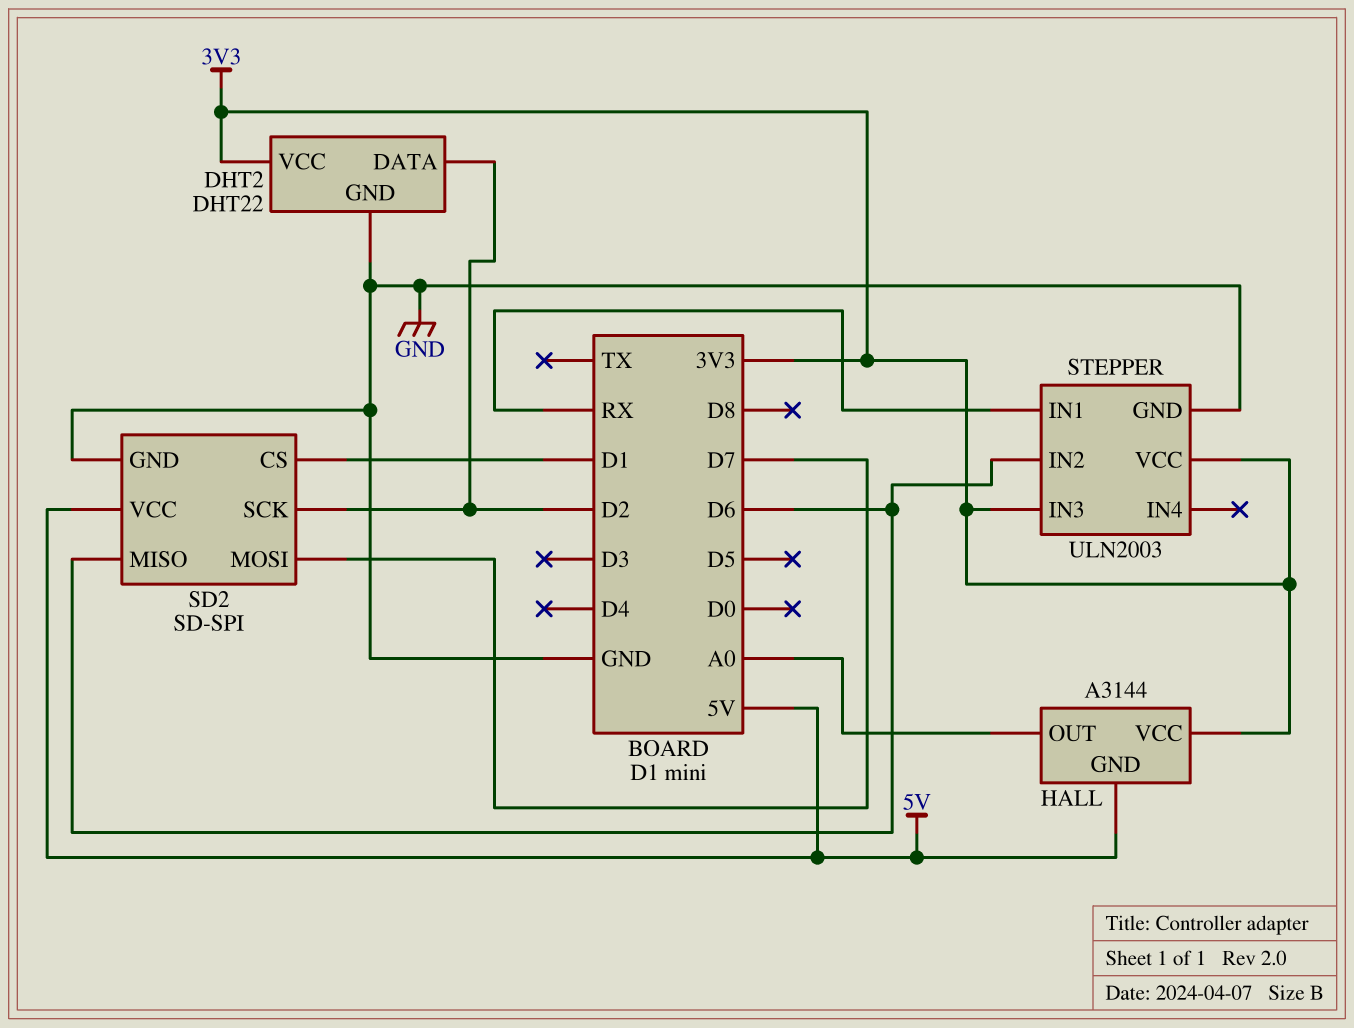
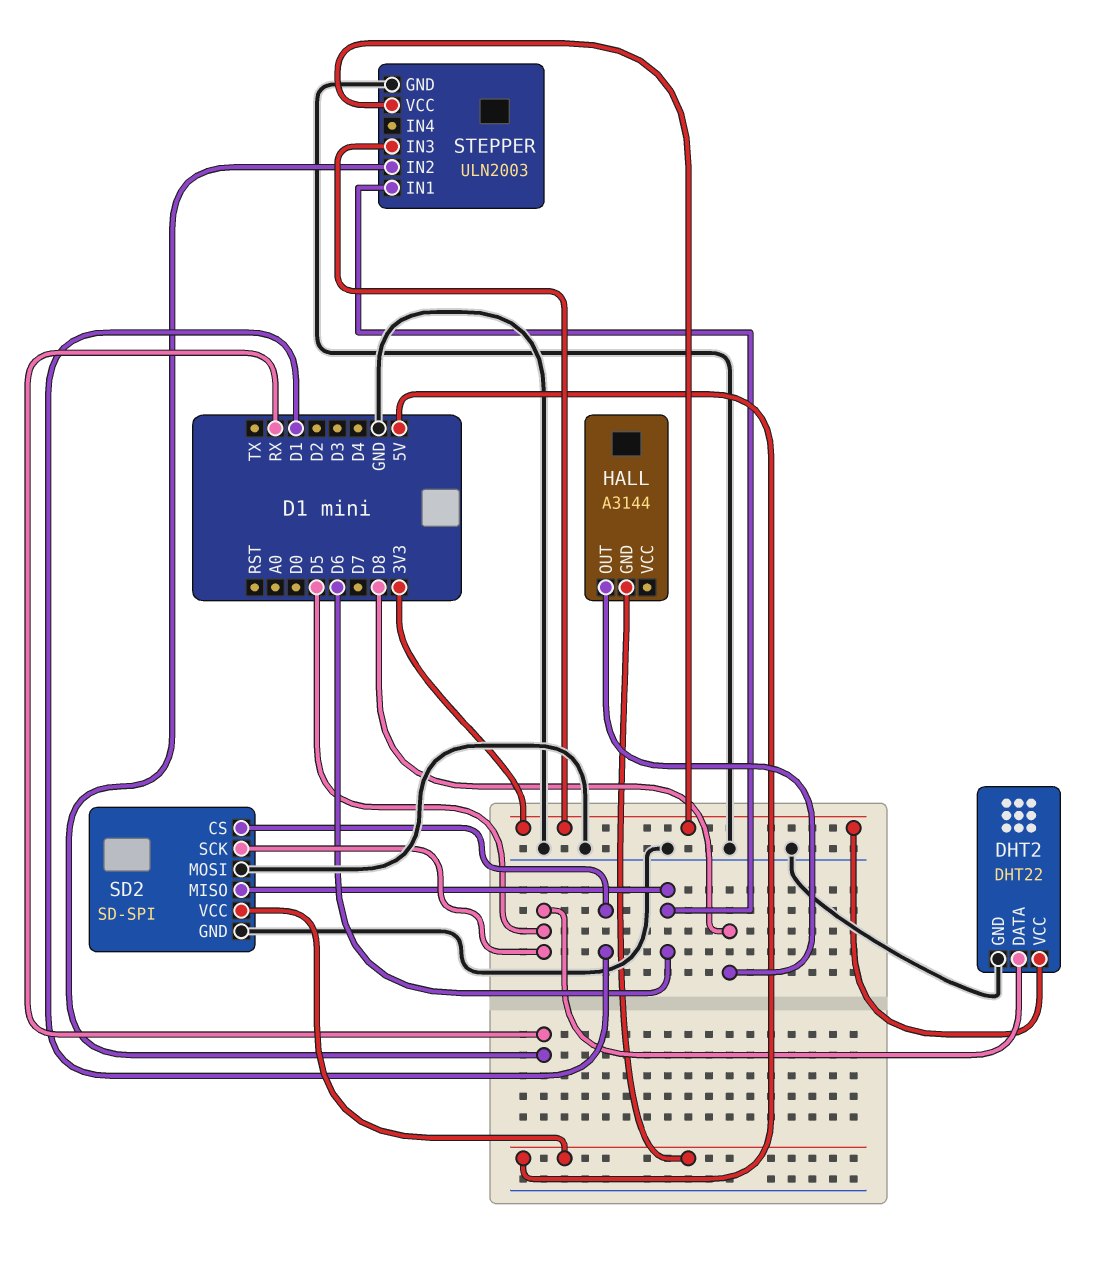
DHT2 pin DATA: D2 -> D5
HALL pin OUT: A0 -> D8
HALL pin VCC: 3V3 -> none
SD2 pin MOSI: D7 -> GND
SD2 pin SCK: D2 -> D5
STEPPER pin IN1: RX -> D6
STEPPER pin IN2: D6 -> RX

